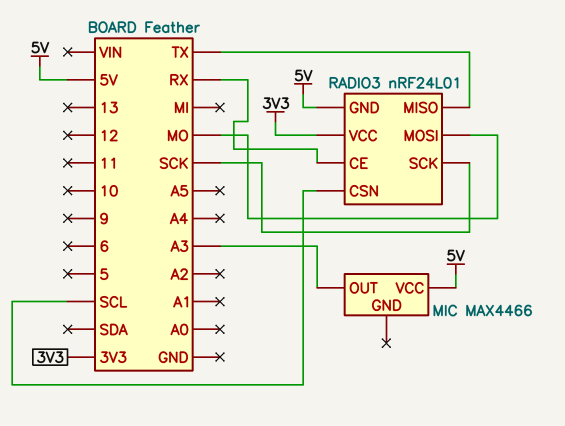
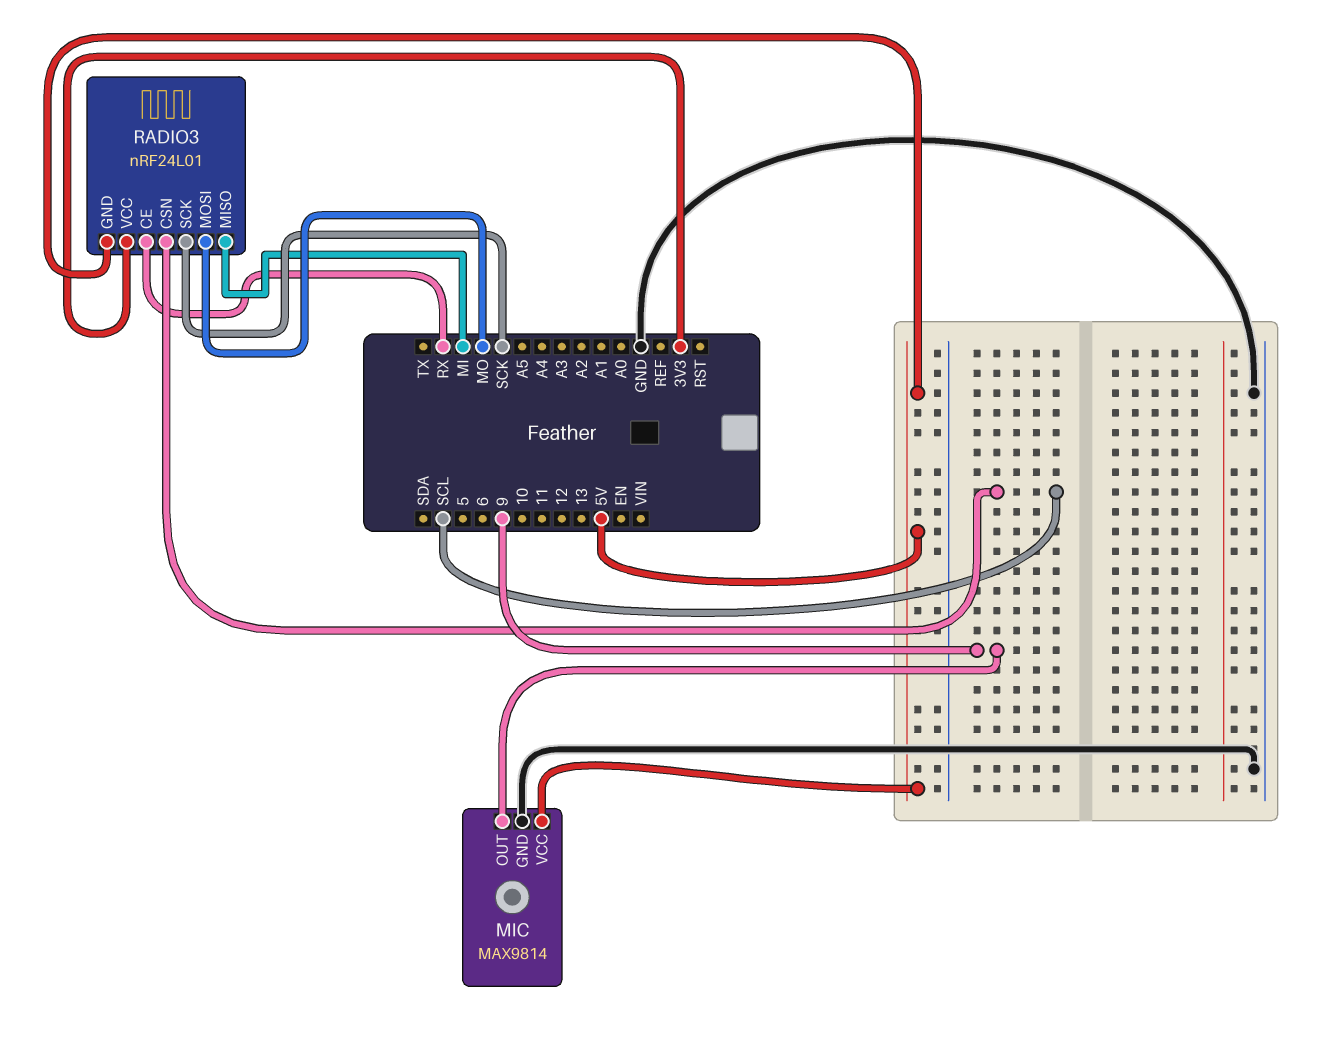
MIC: MAX4466 -> MAX9814
MIC pin GND: none -> GND
MIC pin OUT: A3 -> 9
RADIO3 pin MISO: TX -> MI

